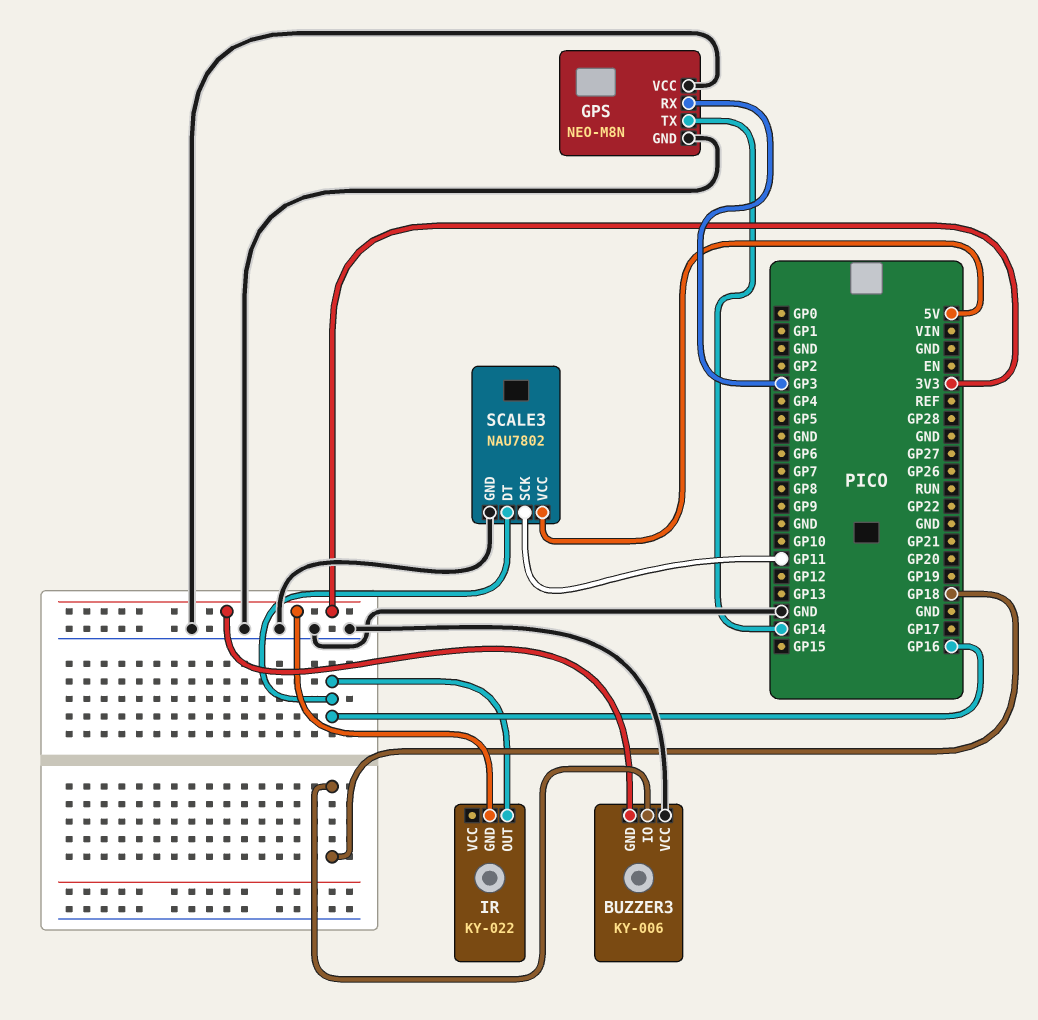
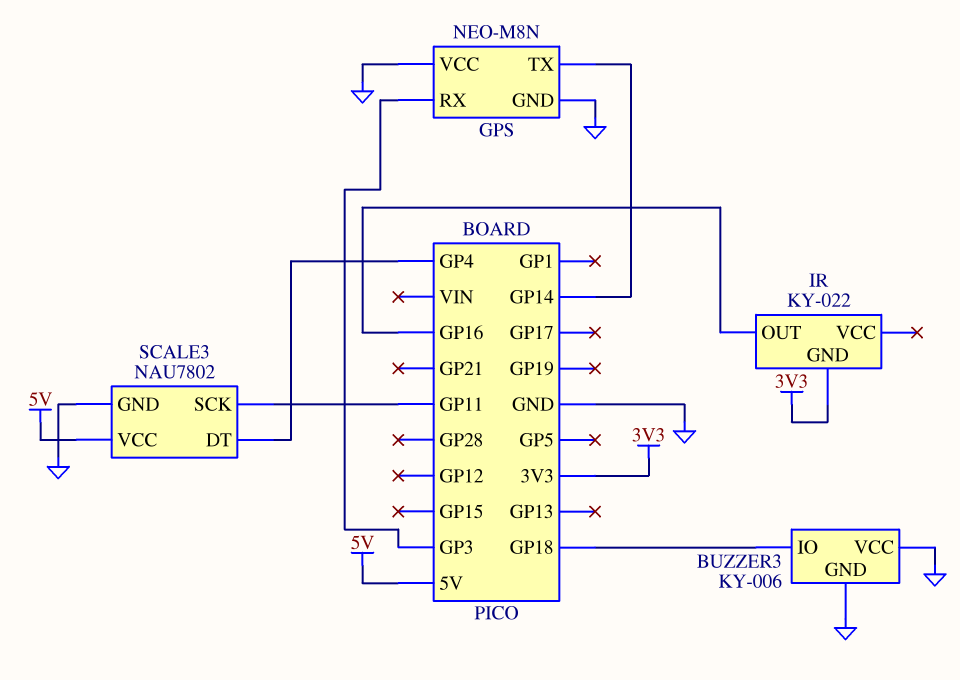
BUZZER3 pin GND: 3V3 -> GND
SCALE3 pin DT: GP16 -> GP4

